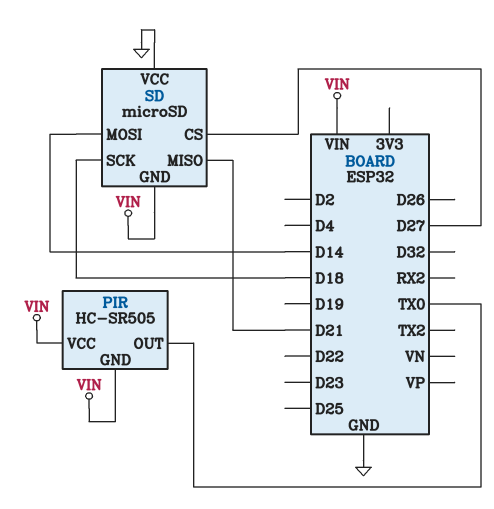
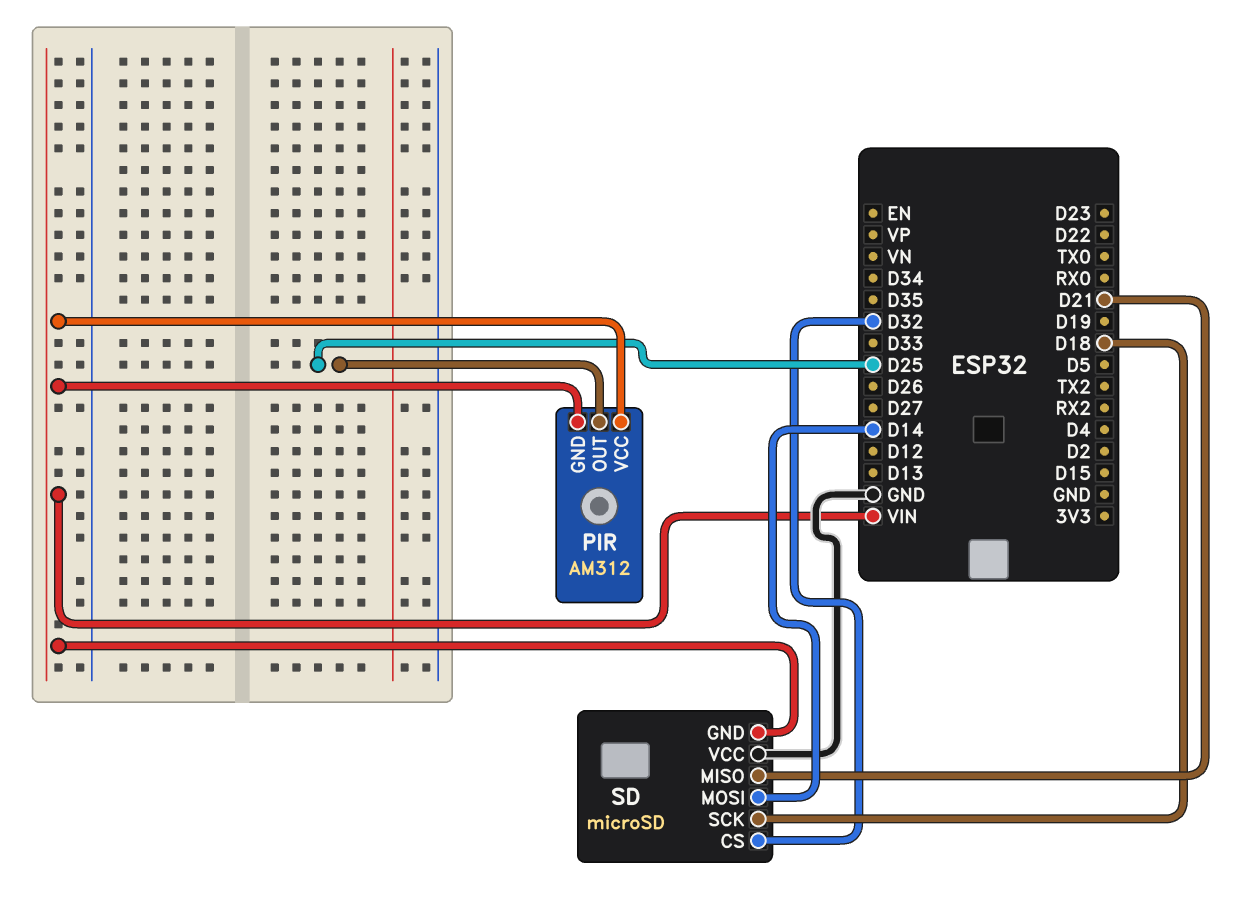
PIR: HC-SR505 -> AM312
PIR pin OUT: TX0 -> D25
SD pin CS: D27 -> D32

